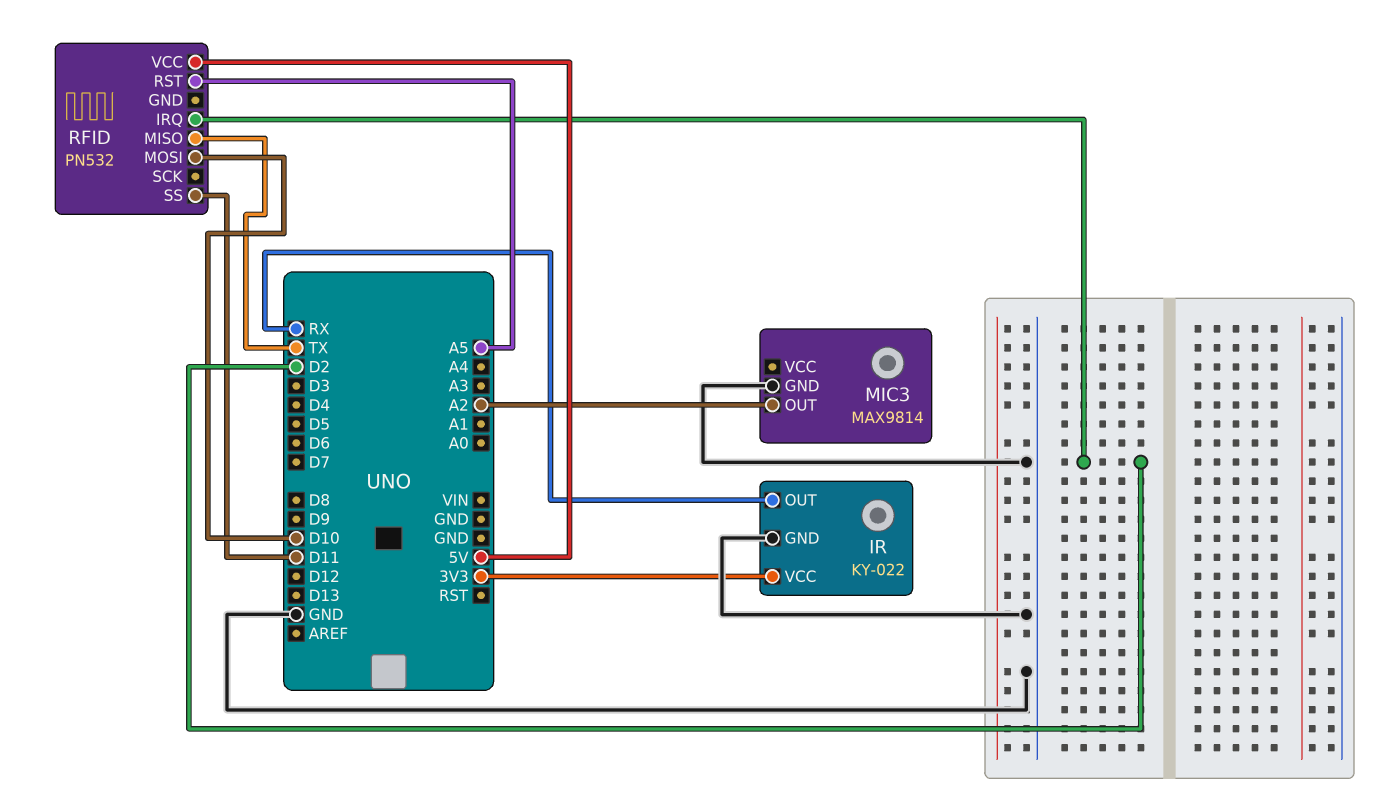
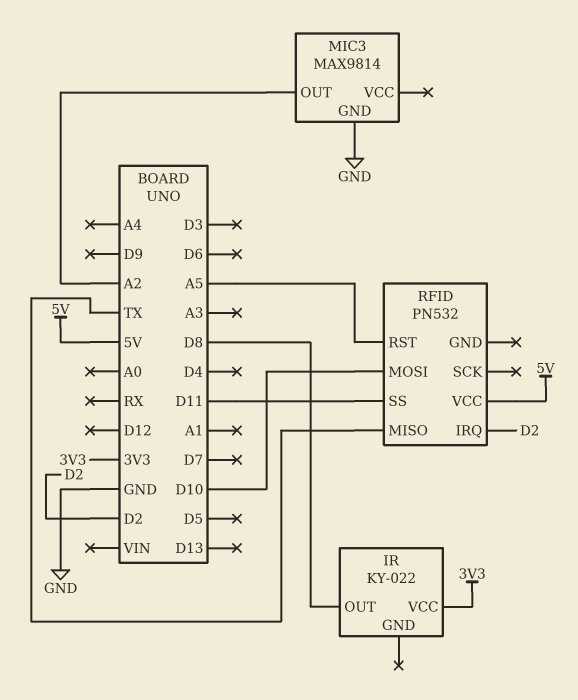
IR pin GND: GND -> none
IR pin OUT: RX -> D8

